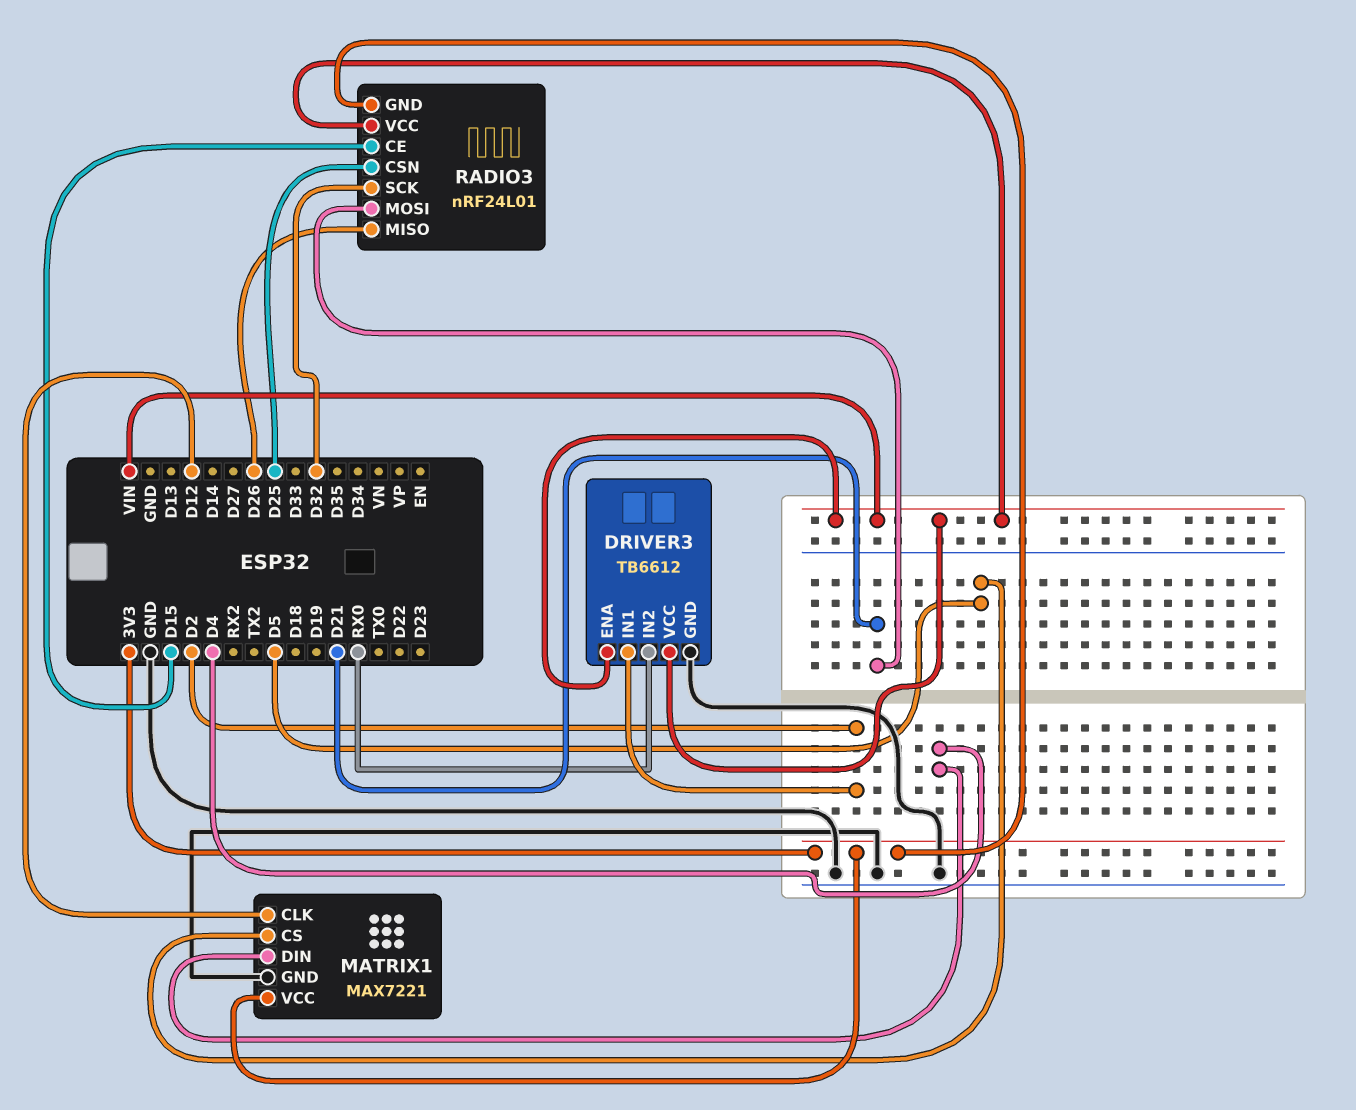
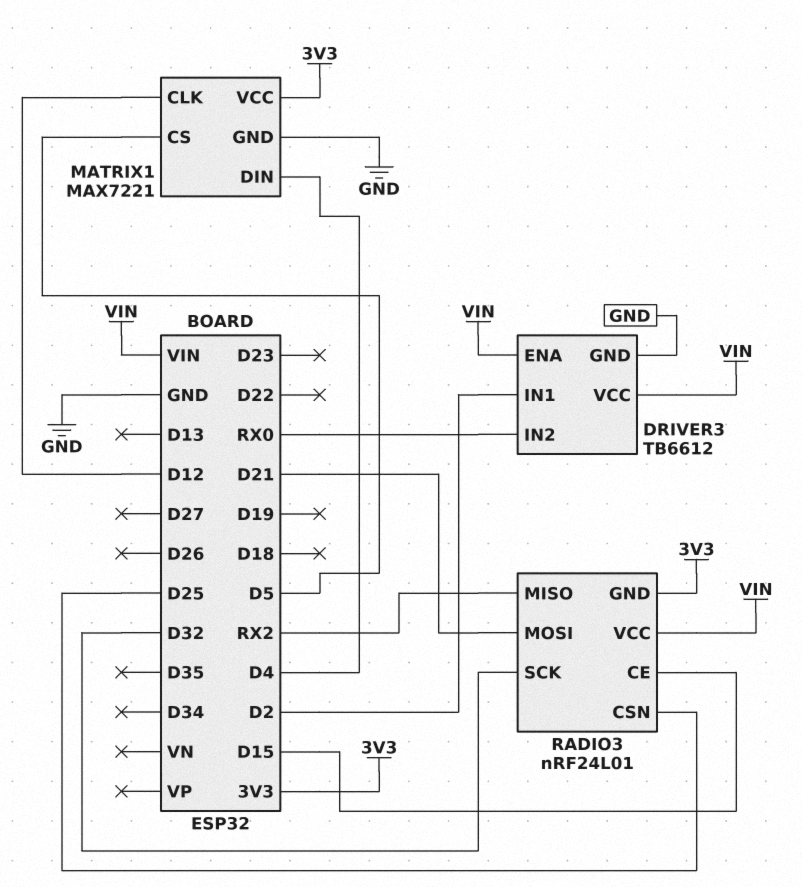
RADIO3 pin MISO: D26 -> RX2

